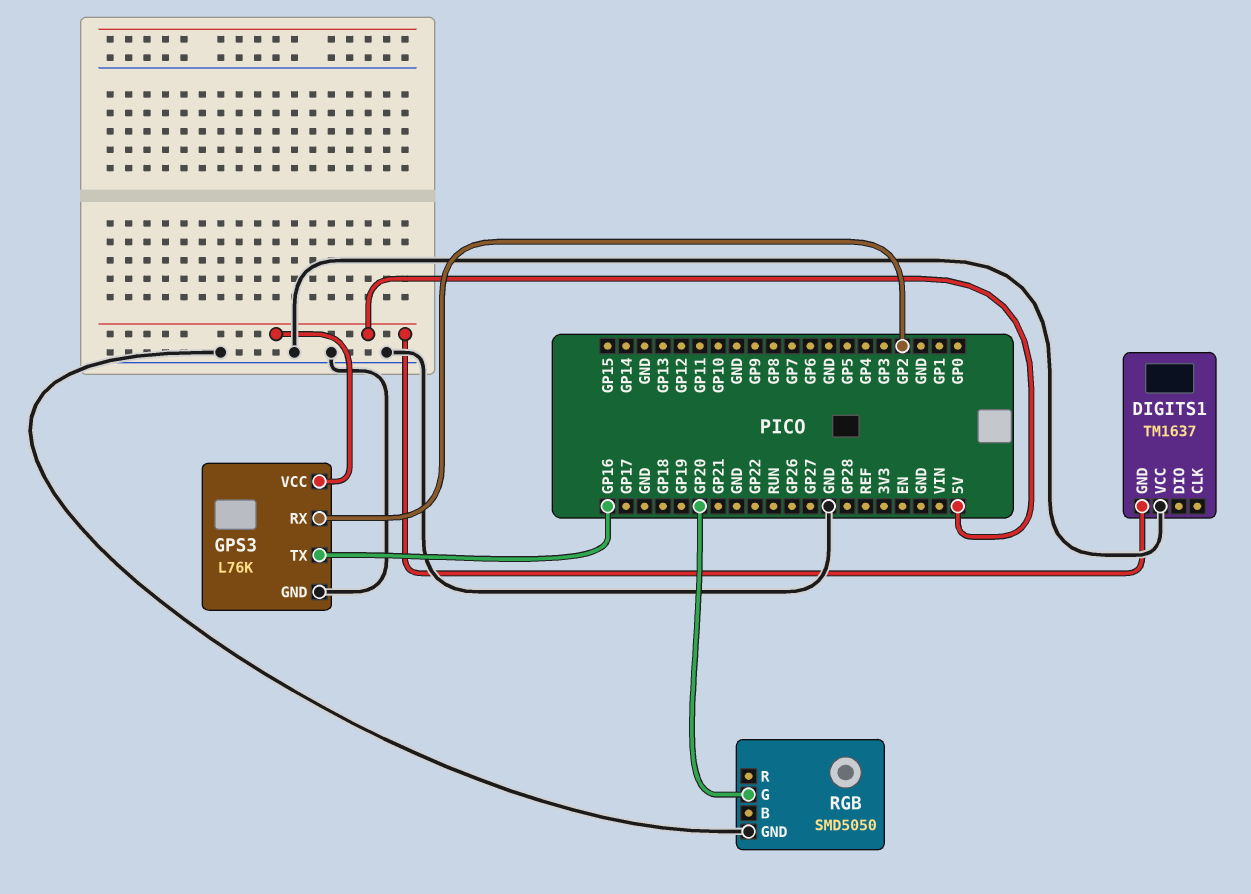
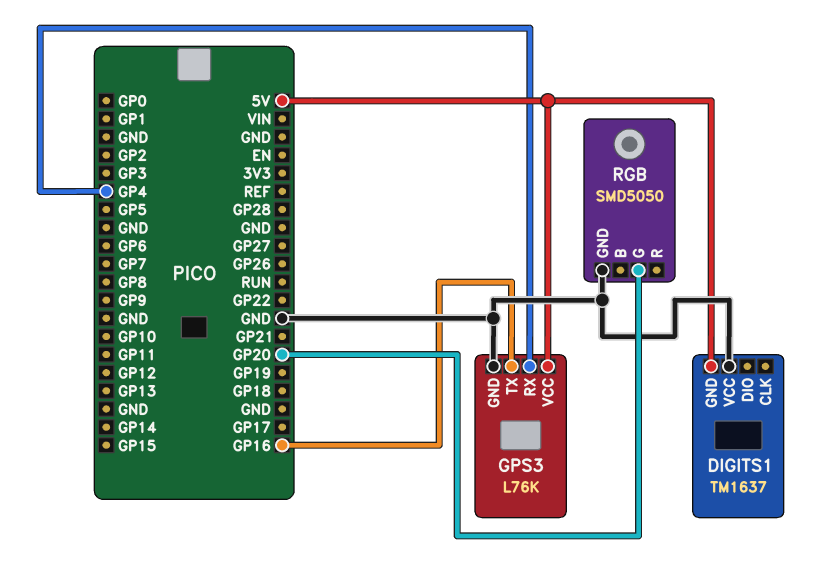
GPS3 pin RX: GP2 -> GP4

